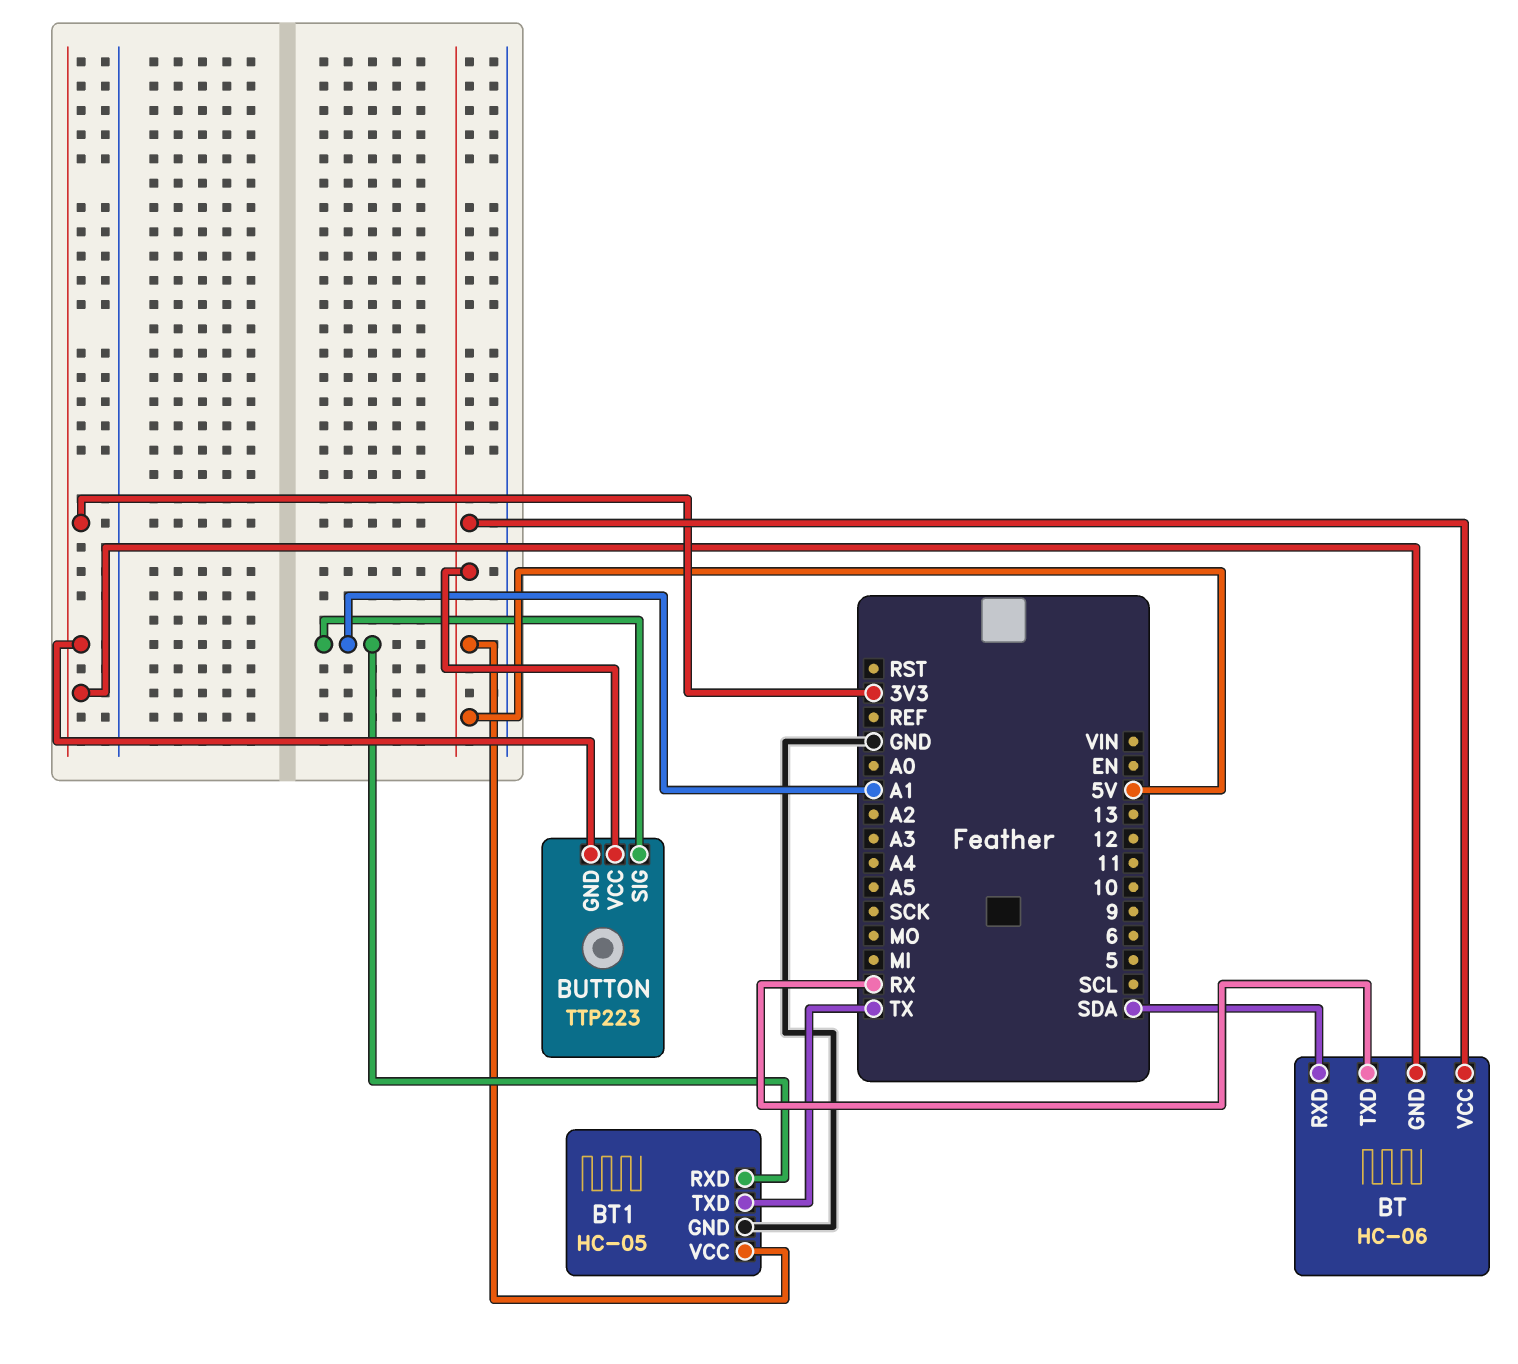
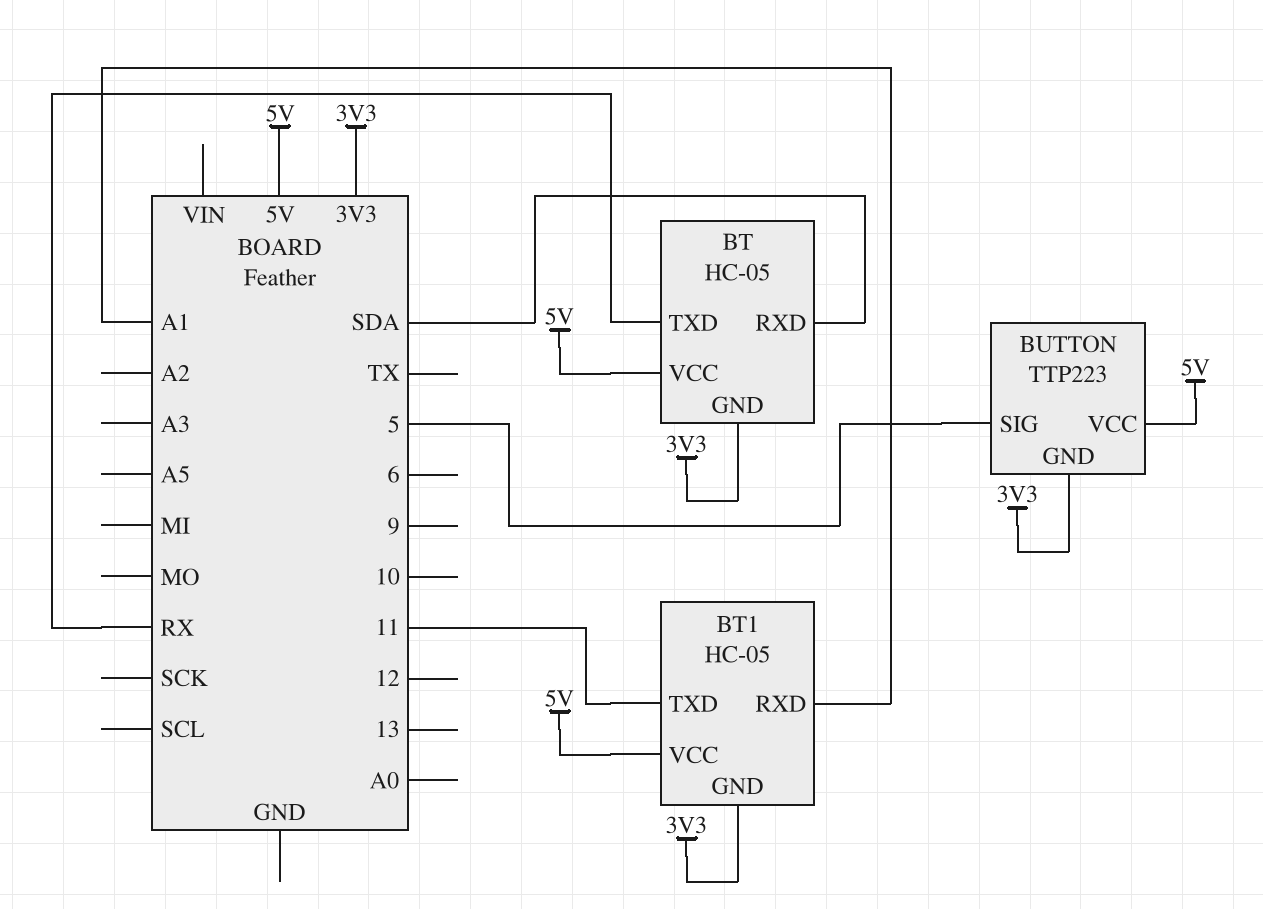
BT: HC-06 -> HC-05
BT1 pin GND: GND -> 3V3
BT1 pin TXD: TX -> 11
BUTTON pin SIG: A1 -> 5

